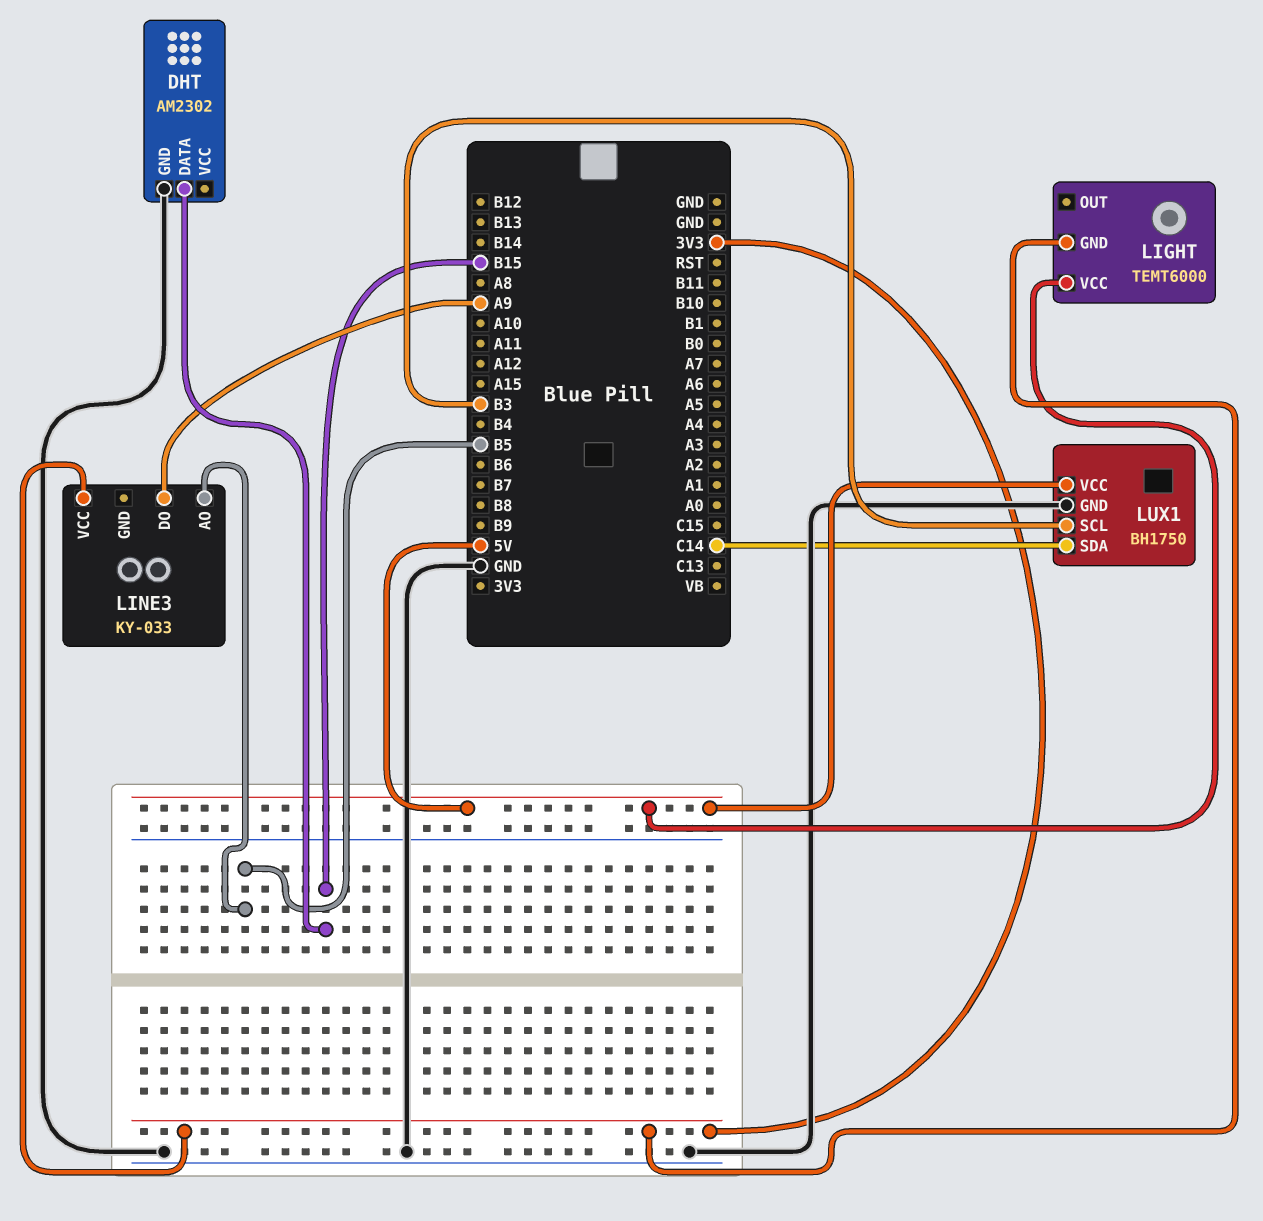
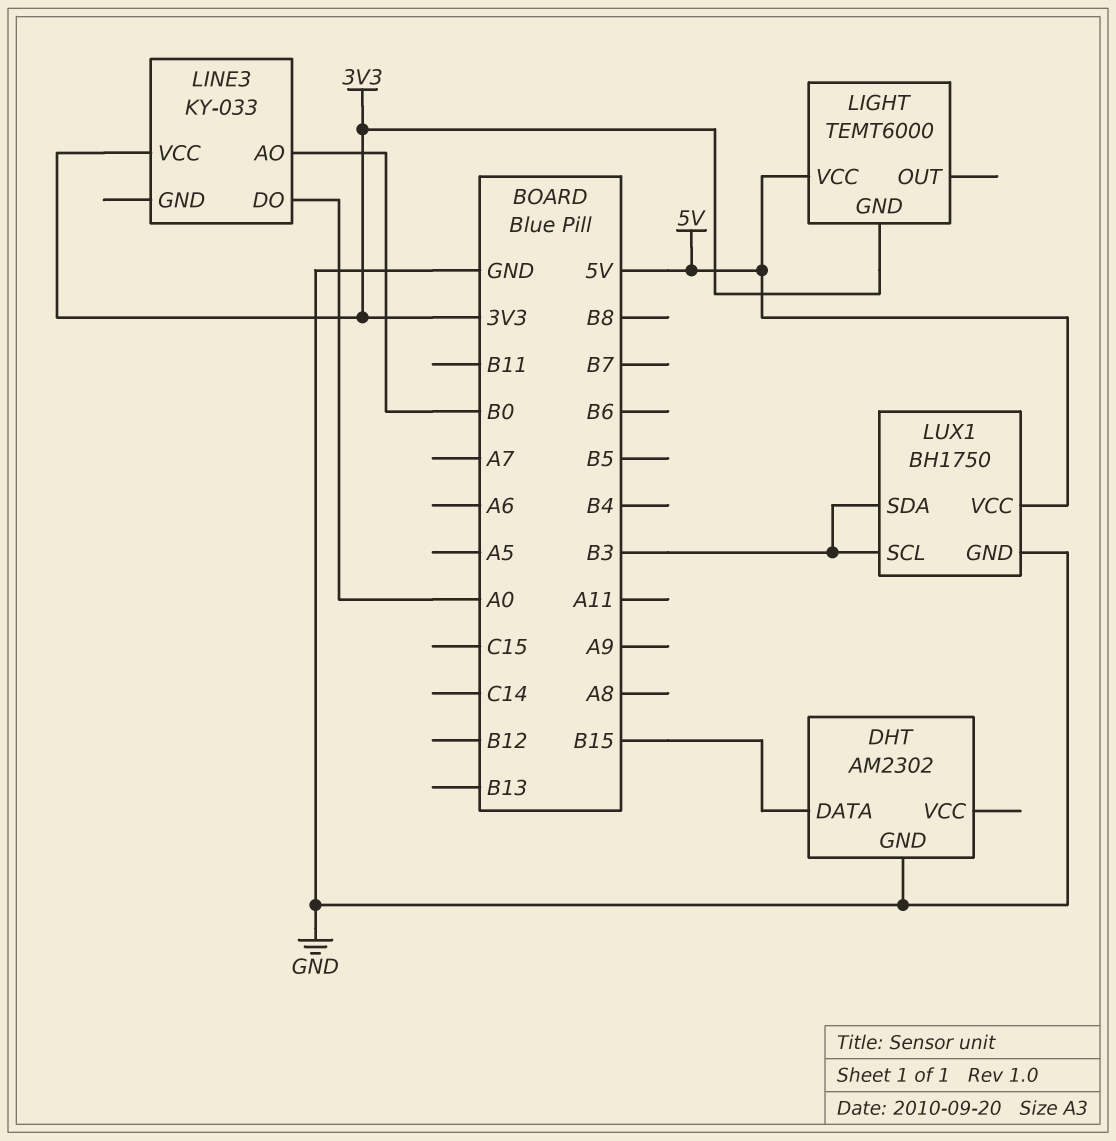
LINE3 pin AO: B5 -> B0
LINE3 pin DO: A9 -> A0
LUX1 pin SDA: C14 -> B3

